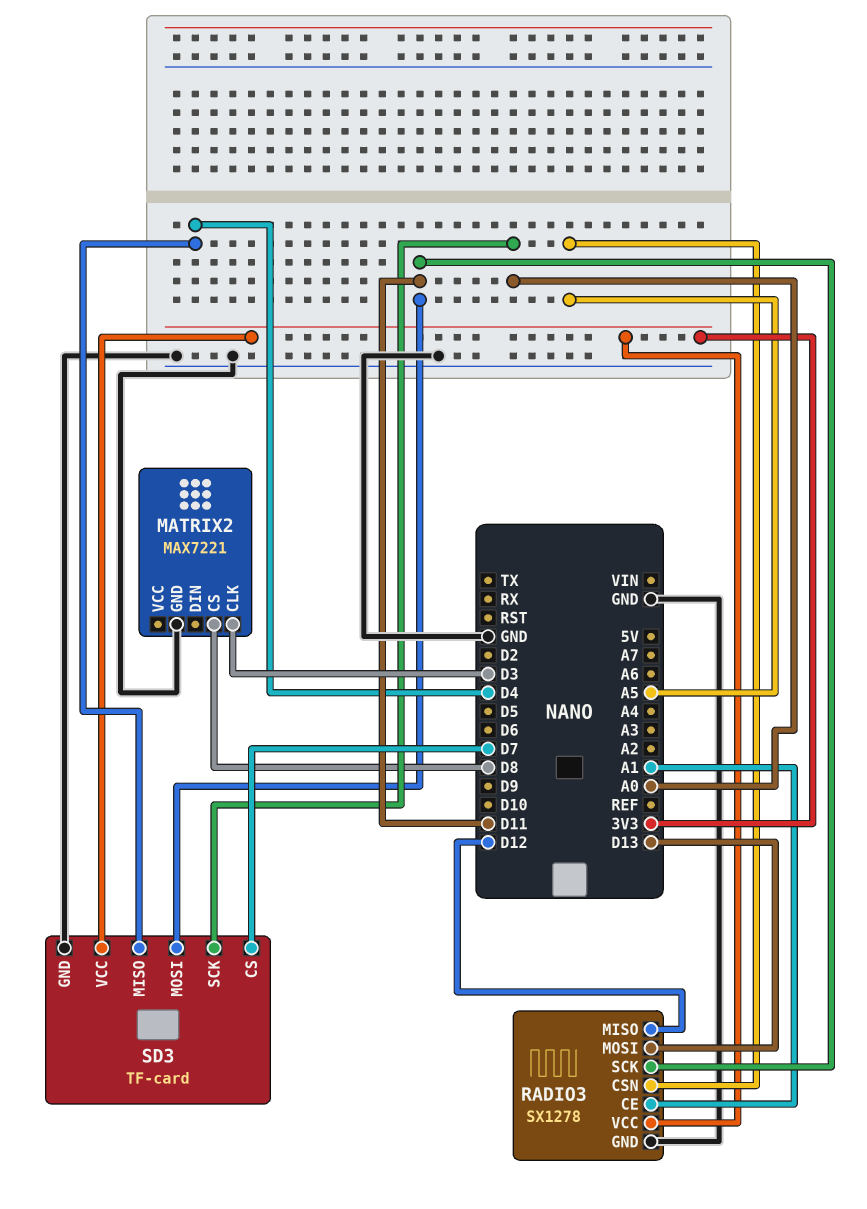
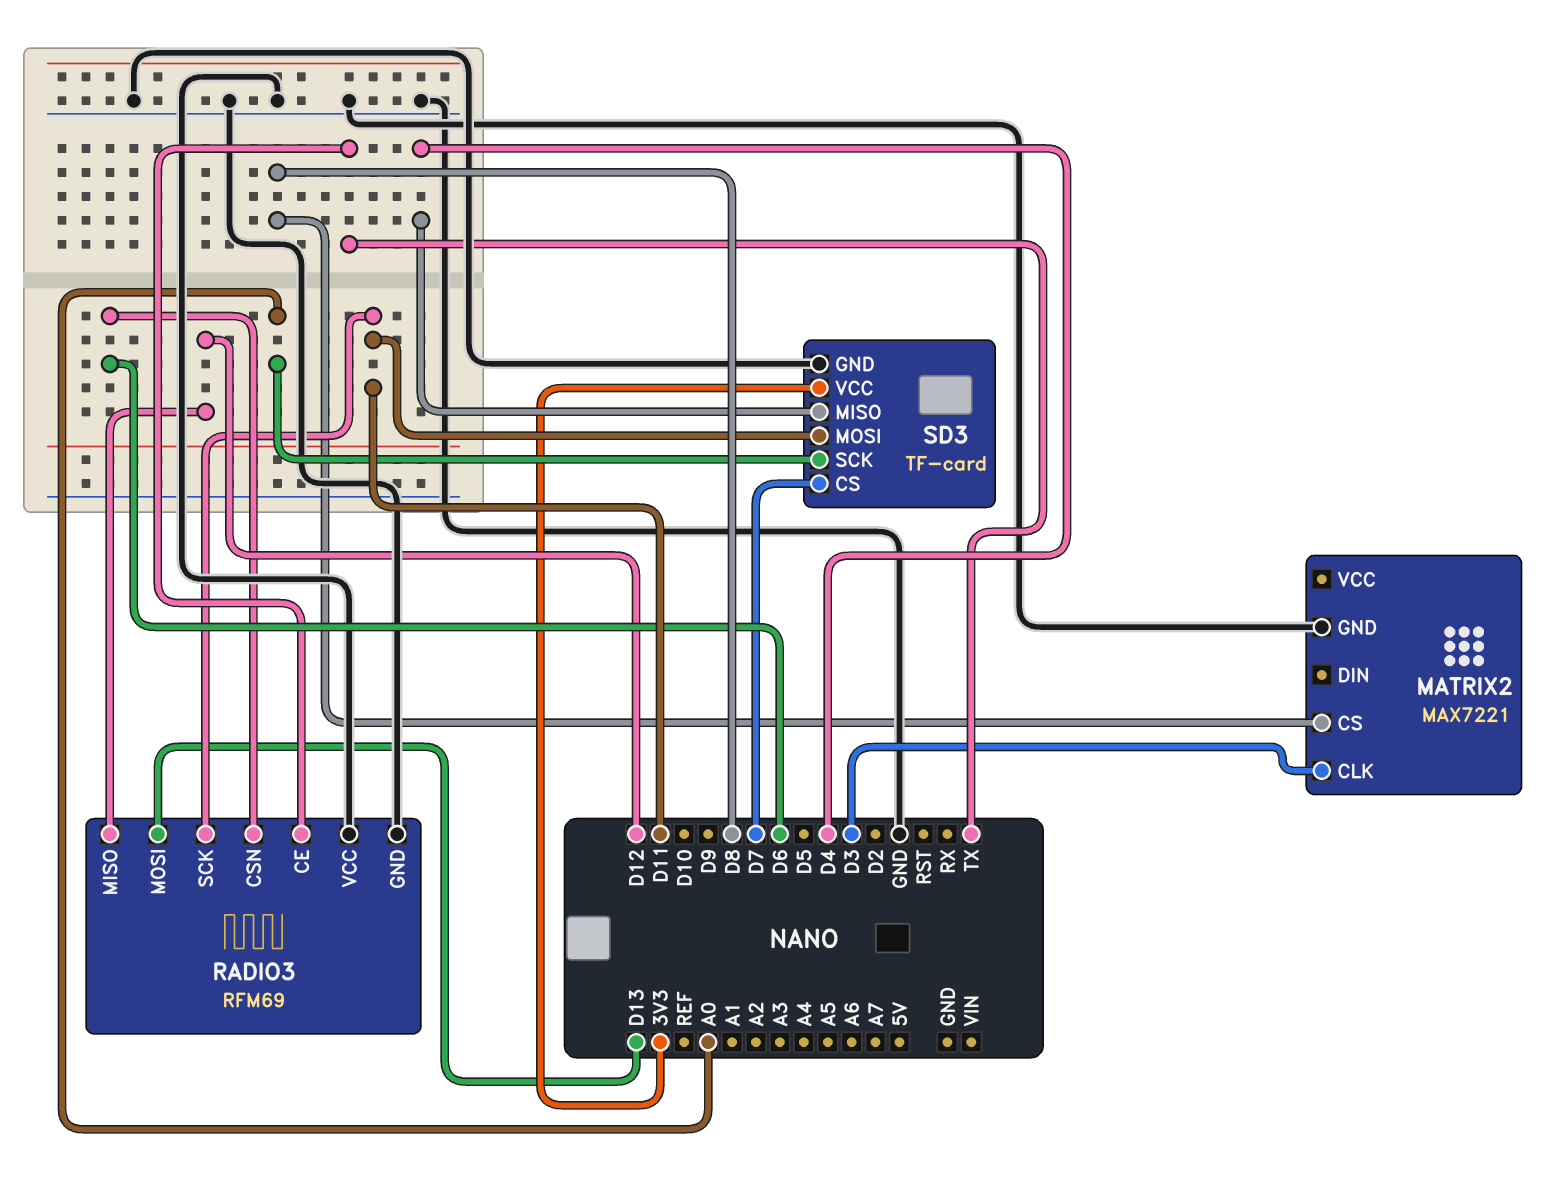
RADIO3: SX1278 -> RFM69
RADIO3 pin CE: A1 -> TX
RADIO3 pin CSN: A5 -> D6
RADIO3 pin VCC: 3V3 -> GND

